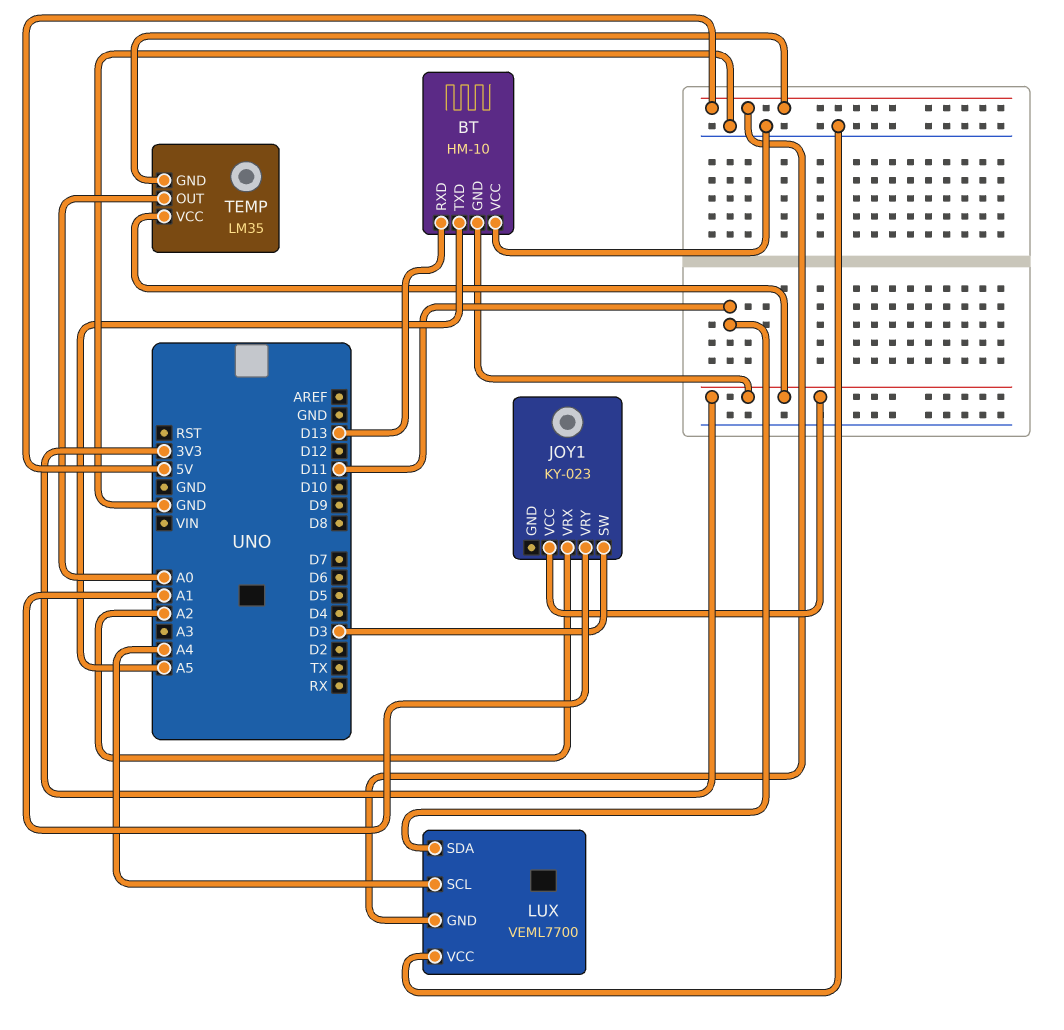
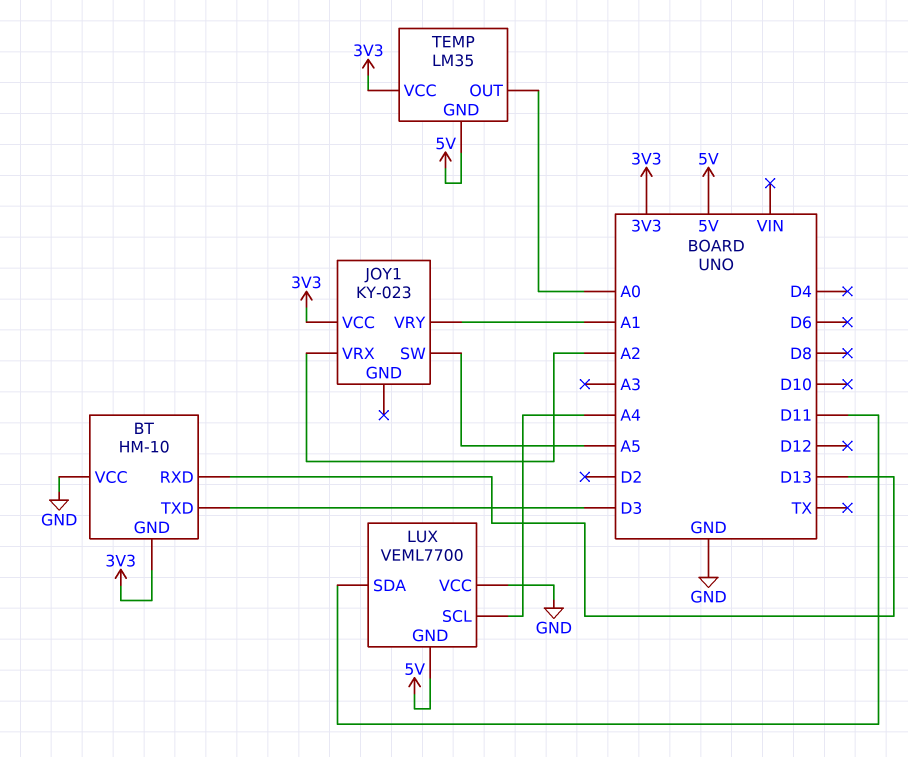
BT pin TXD: A5 -> D3
JOY1 pin SW: D3 -> A5

